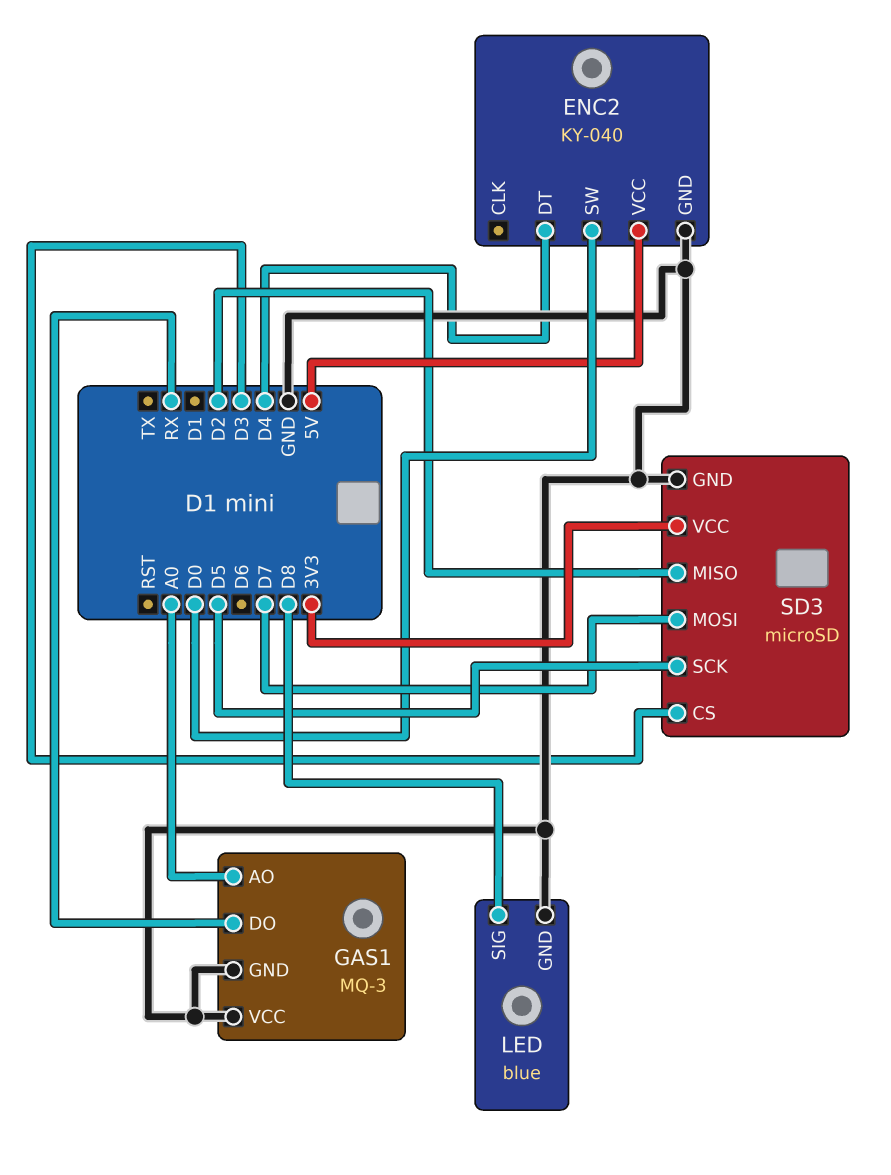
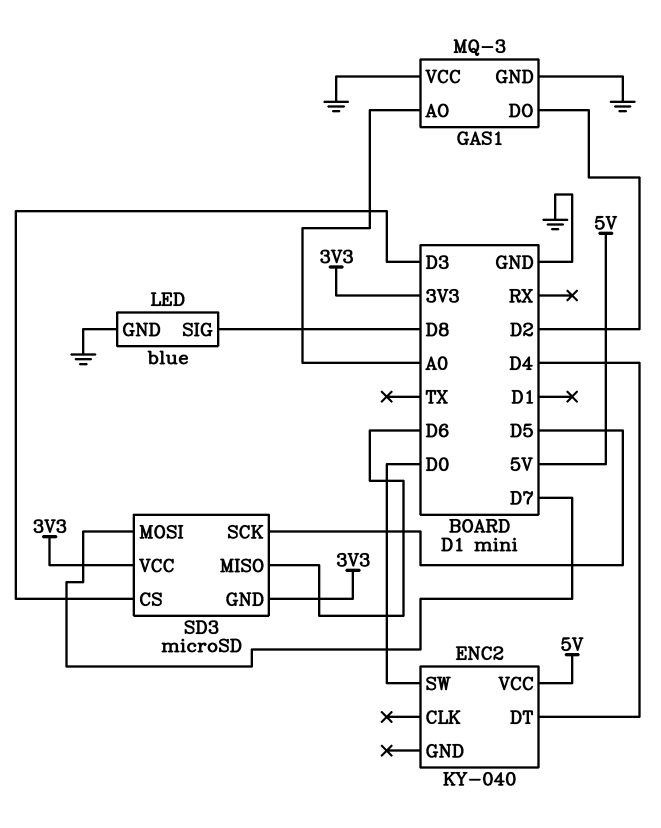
ENC2 pin GND: GND -> none
GAS1 pin DO: RX -> D2
SD3 pin GND: GND -> 3V3
SD3 pin MISO: D2 -> D6

